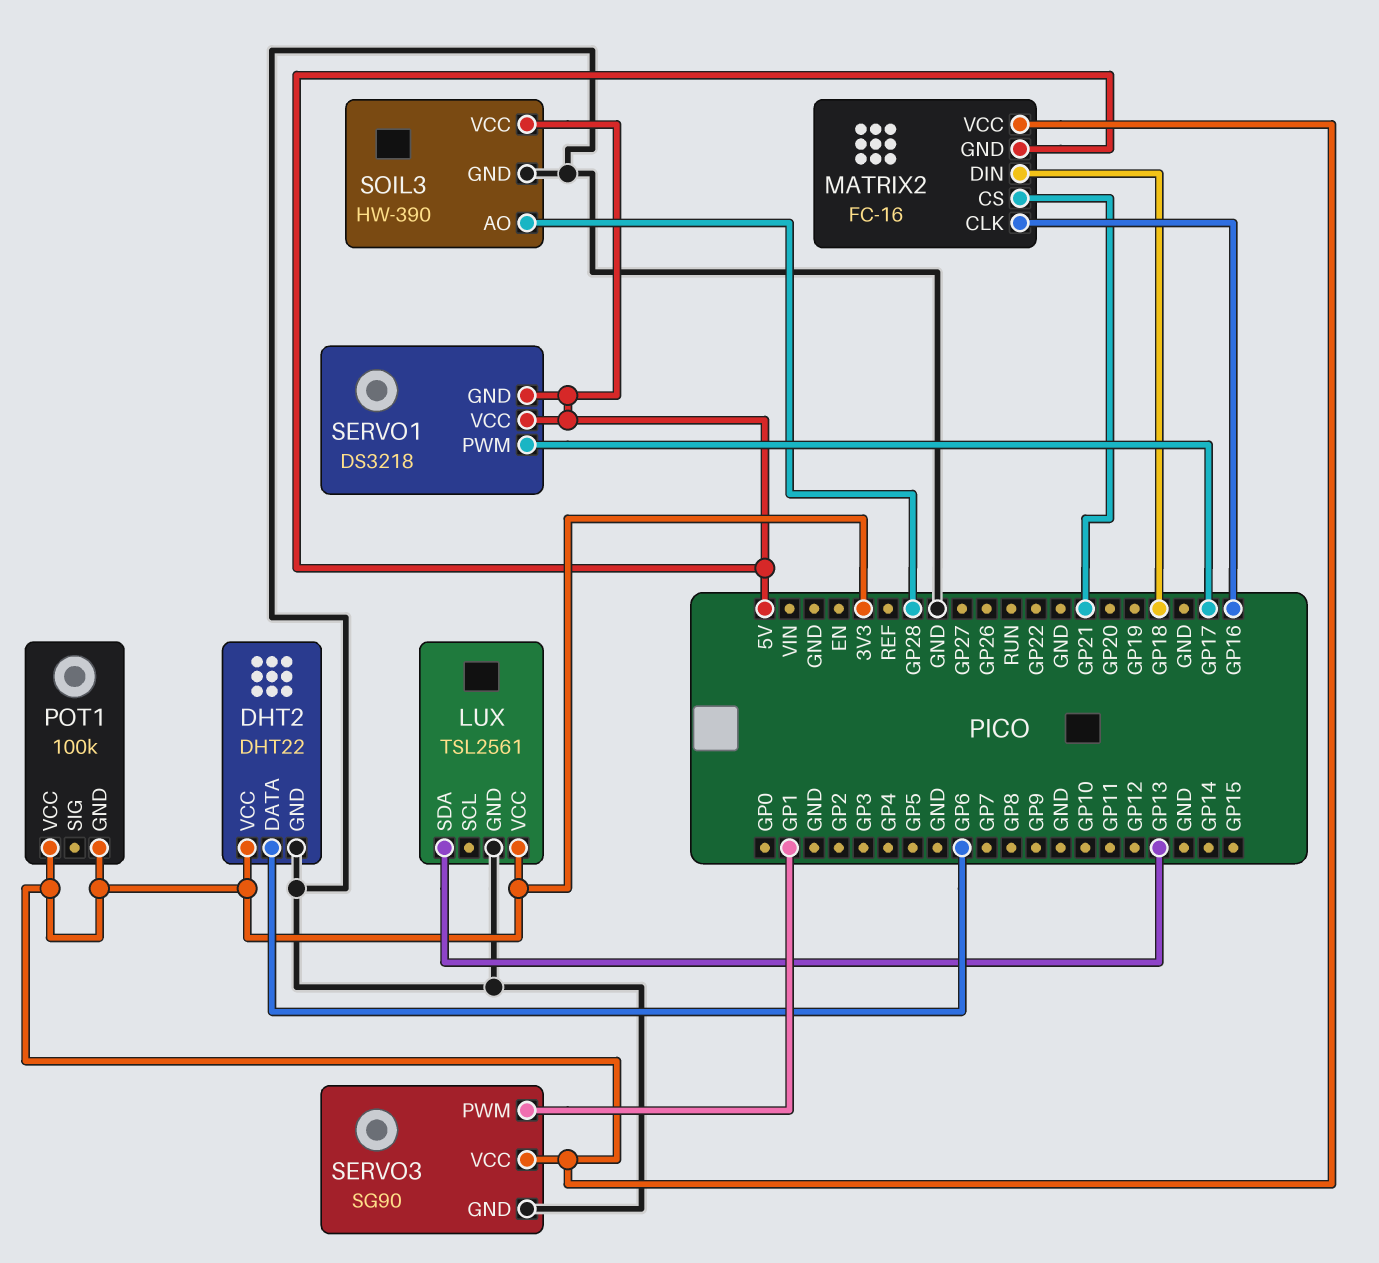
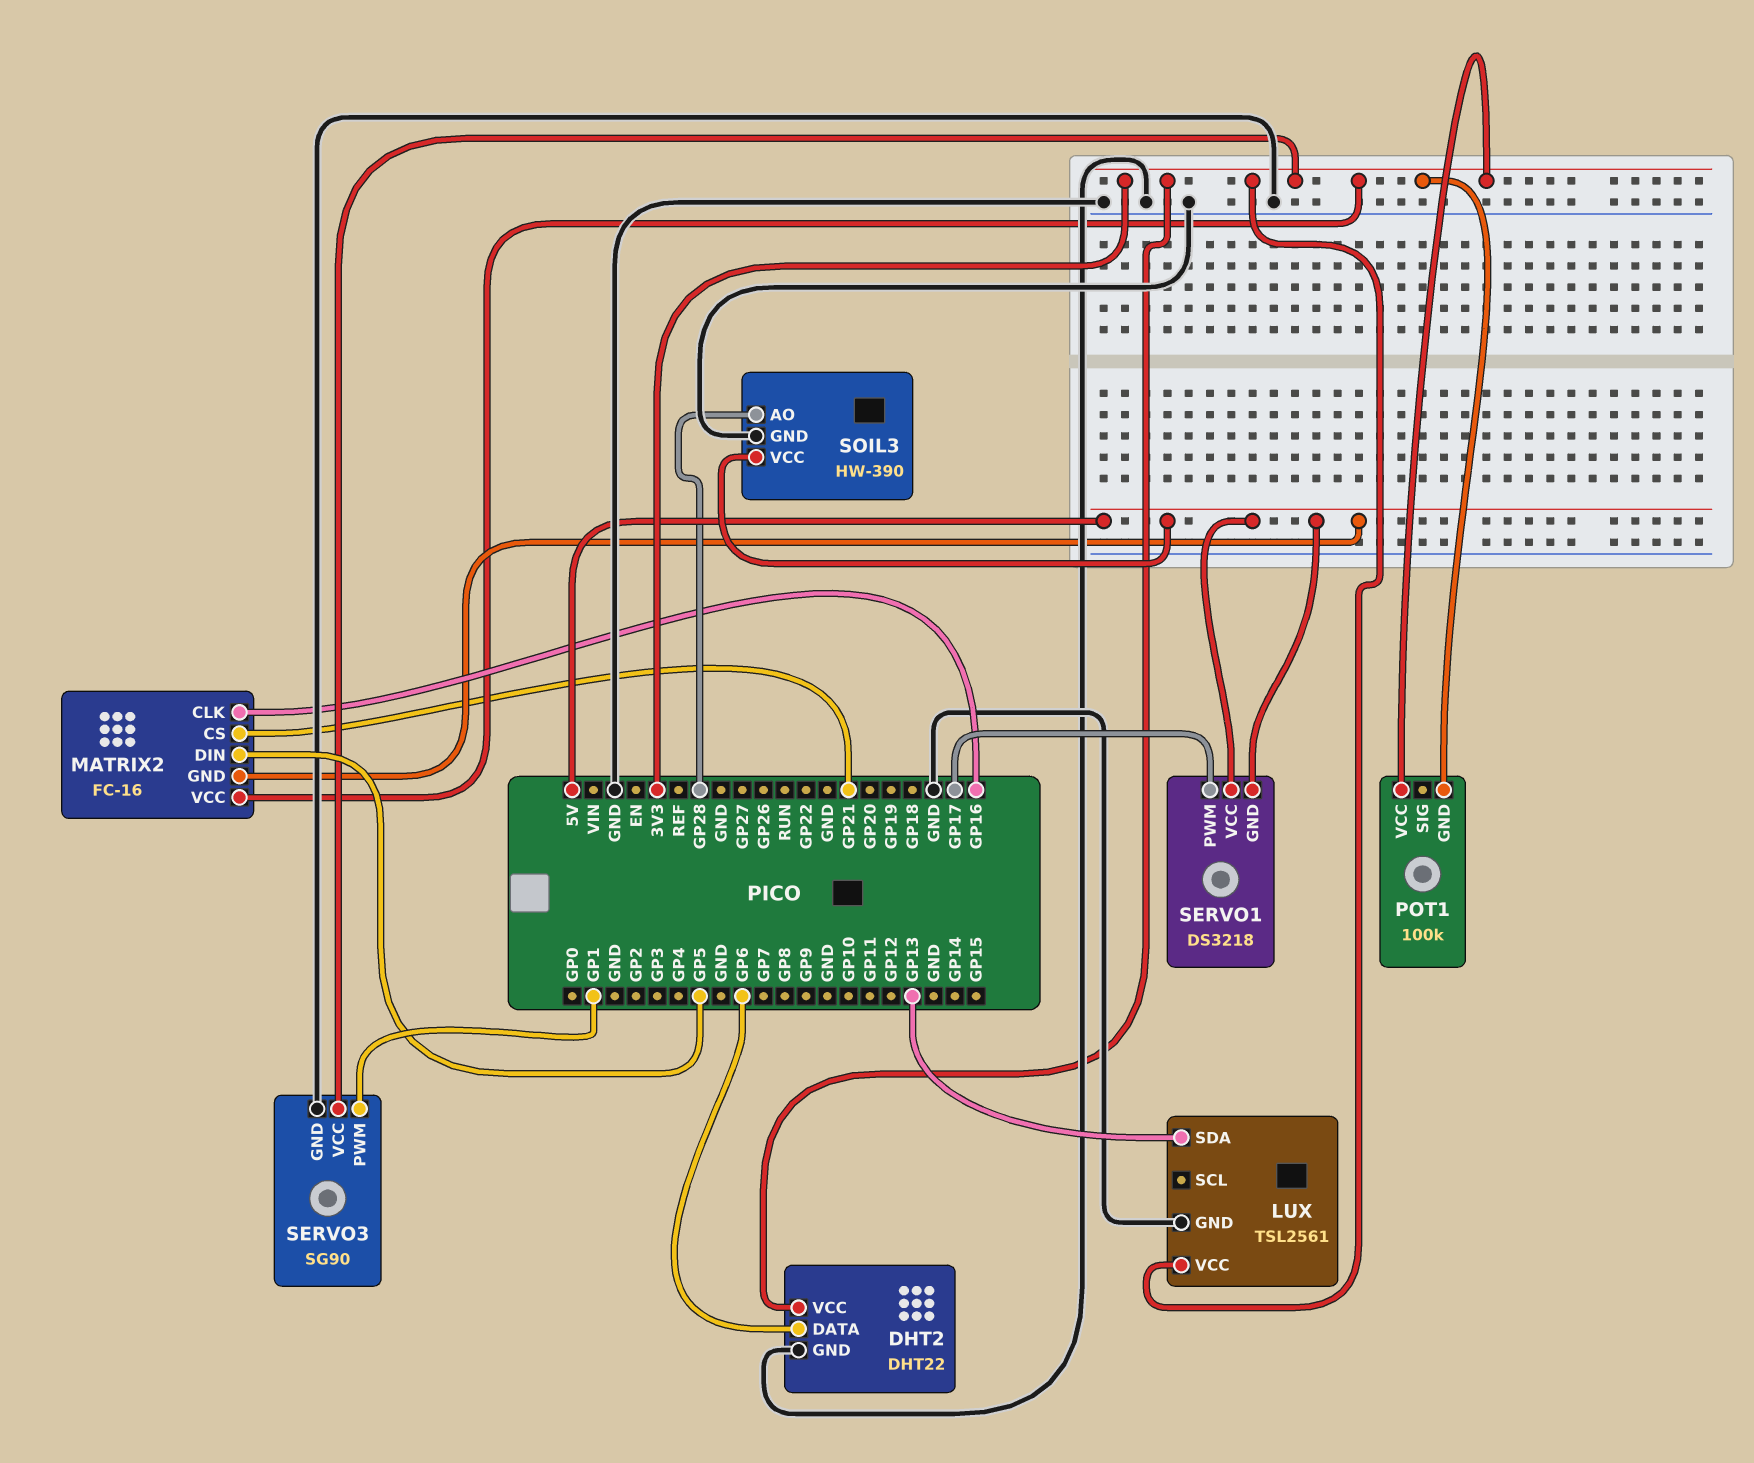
MATRIX2 pin DIN: GP18 -> GP5

